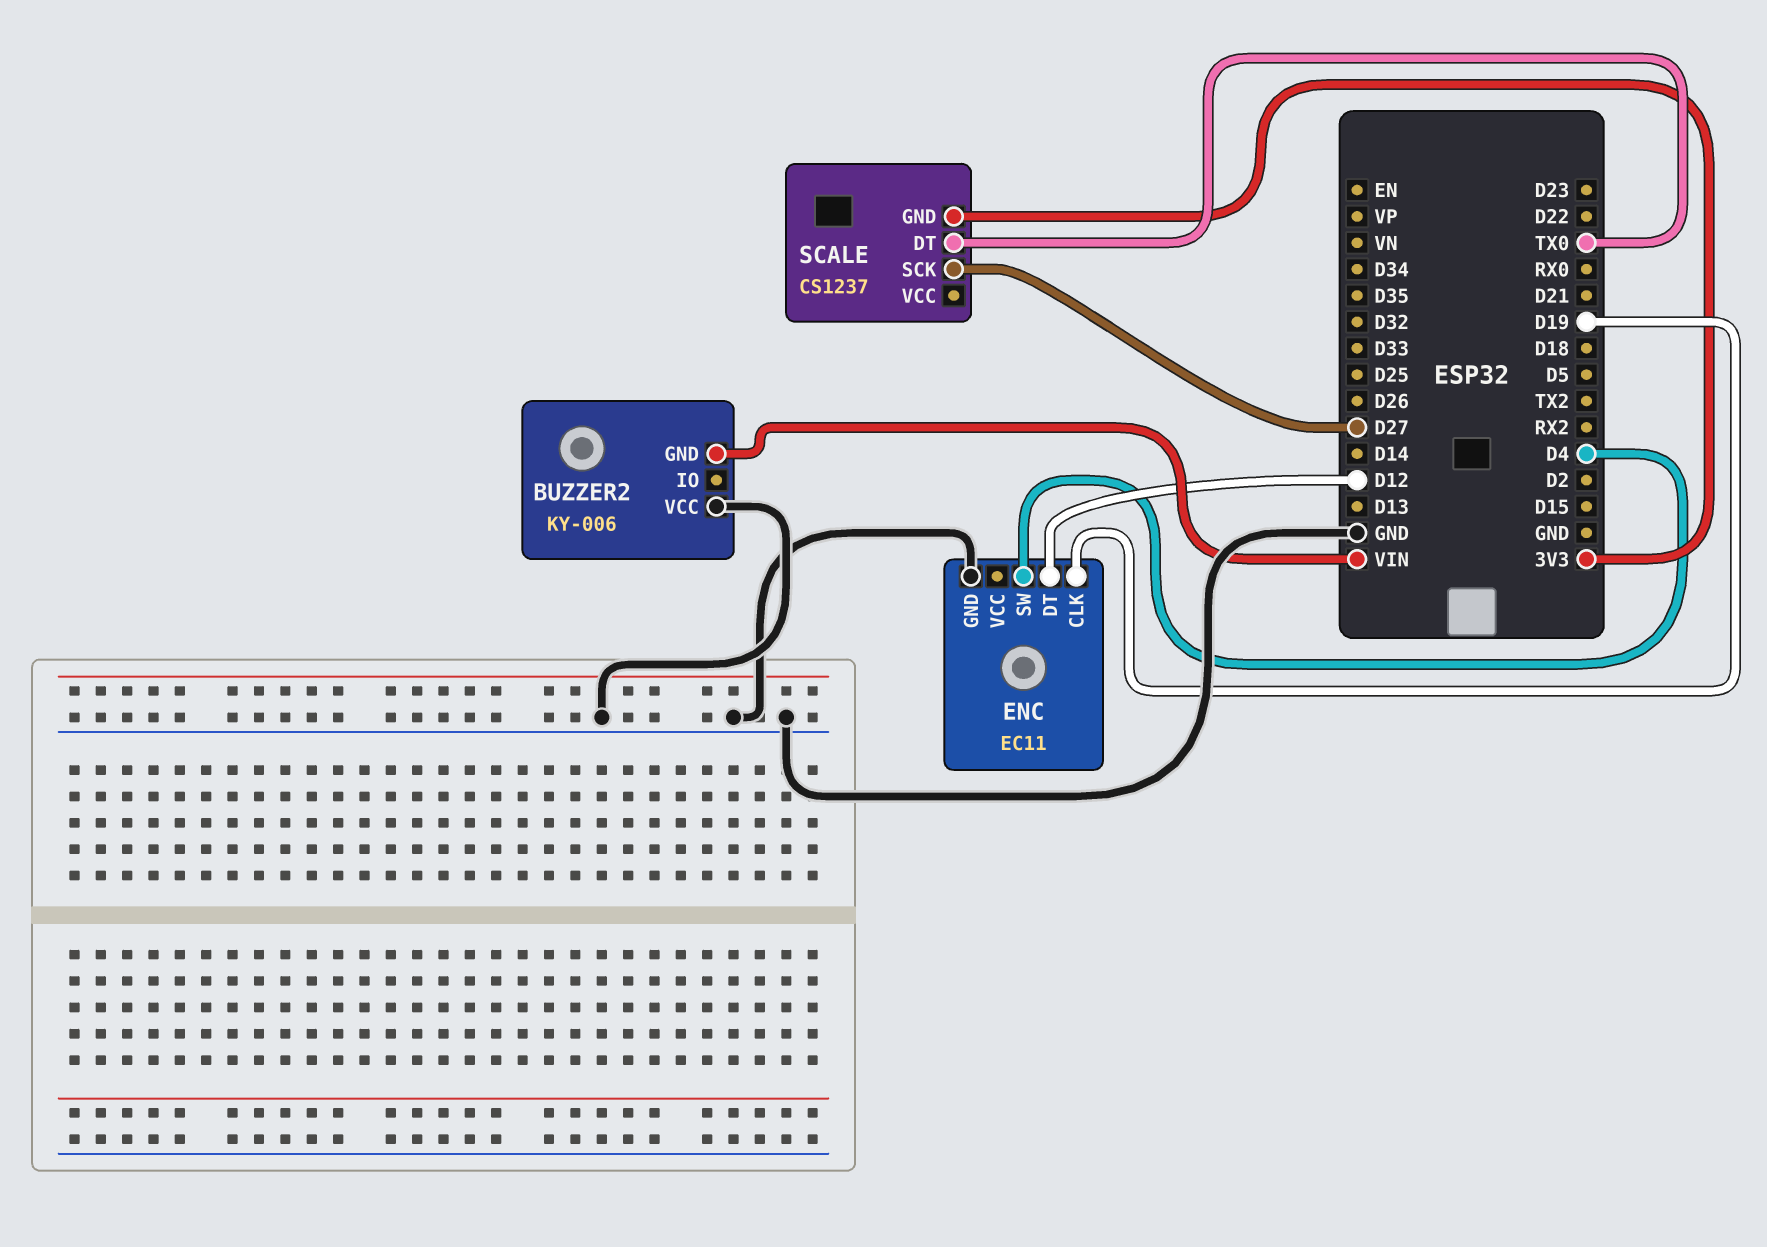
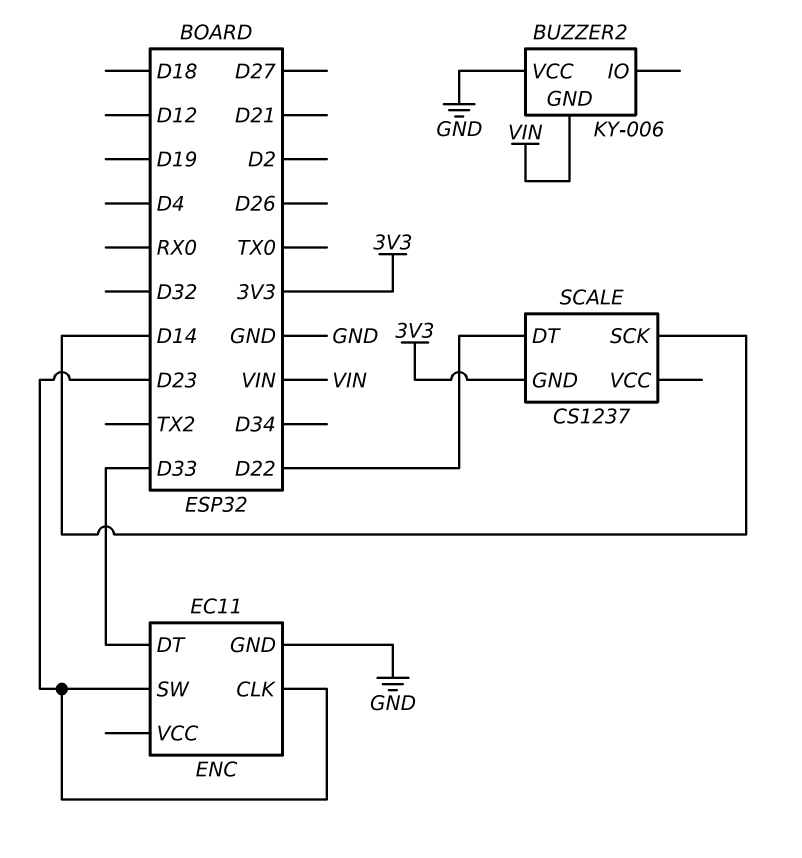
ENC pin CLK: D19 -> D23
ENC pin DT: D12 -> D33
ENC pin SW: D4 -> D23
SCALE pin DT: TX0 -> D22
SCALE pin SCK: D27 -> D14

